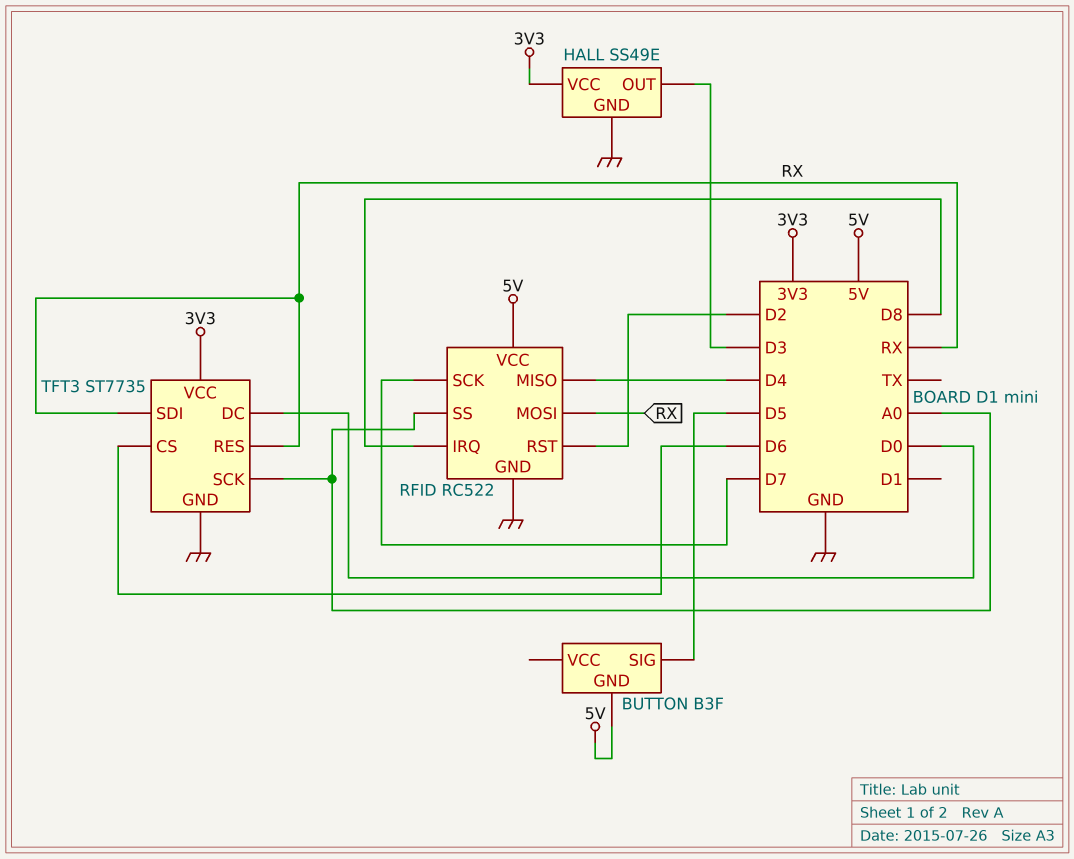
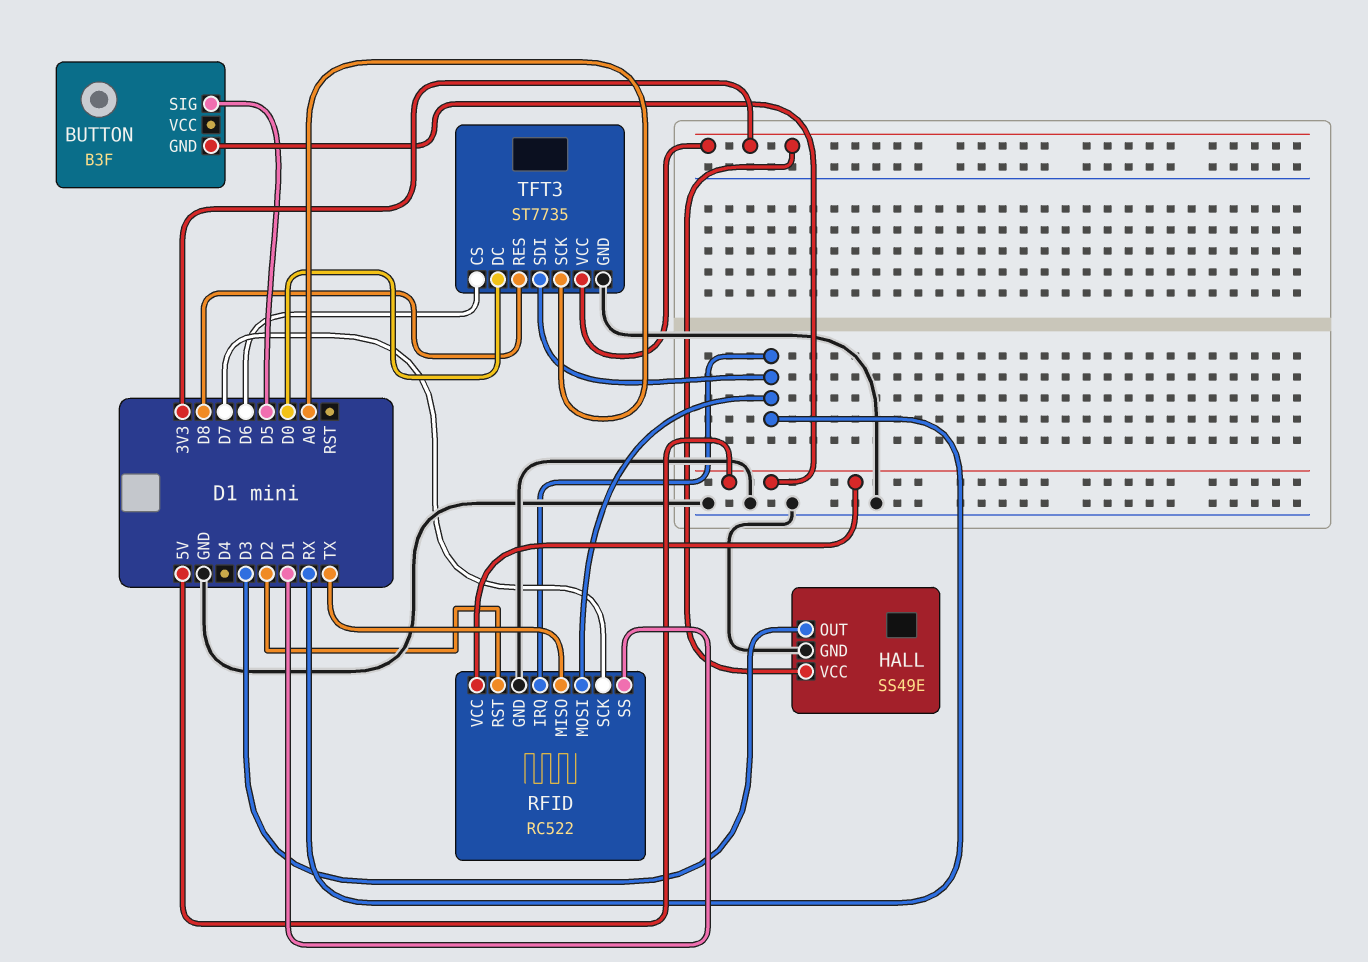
RFID pin IRQ: D8 -> RX
RFID pin MISO: D4 -> TX
RFID pin SS: A0 -> D1
TFT3 pin RES: RX -> D8

